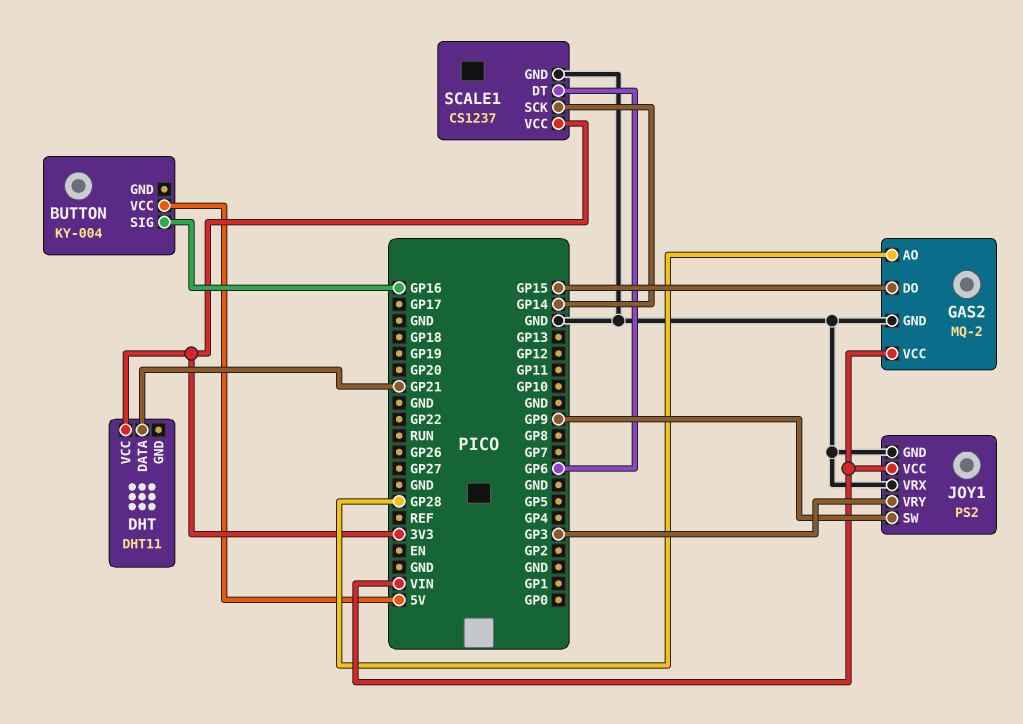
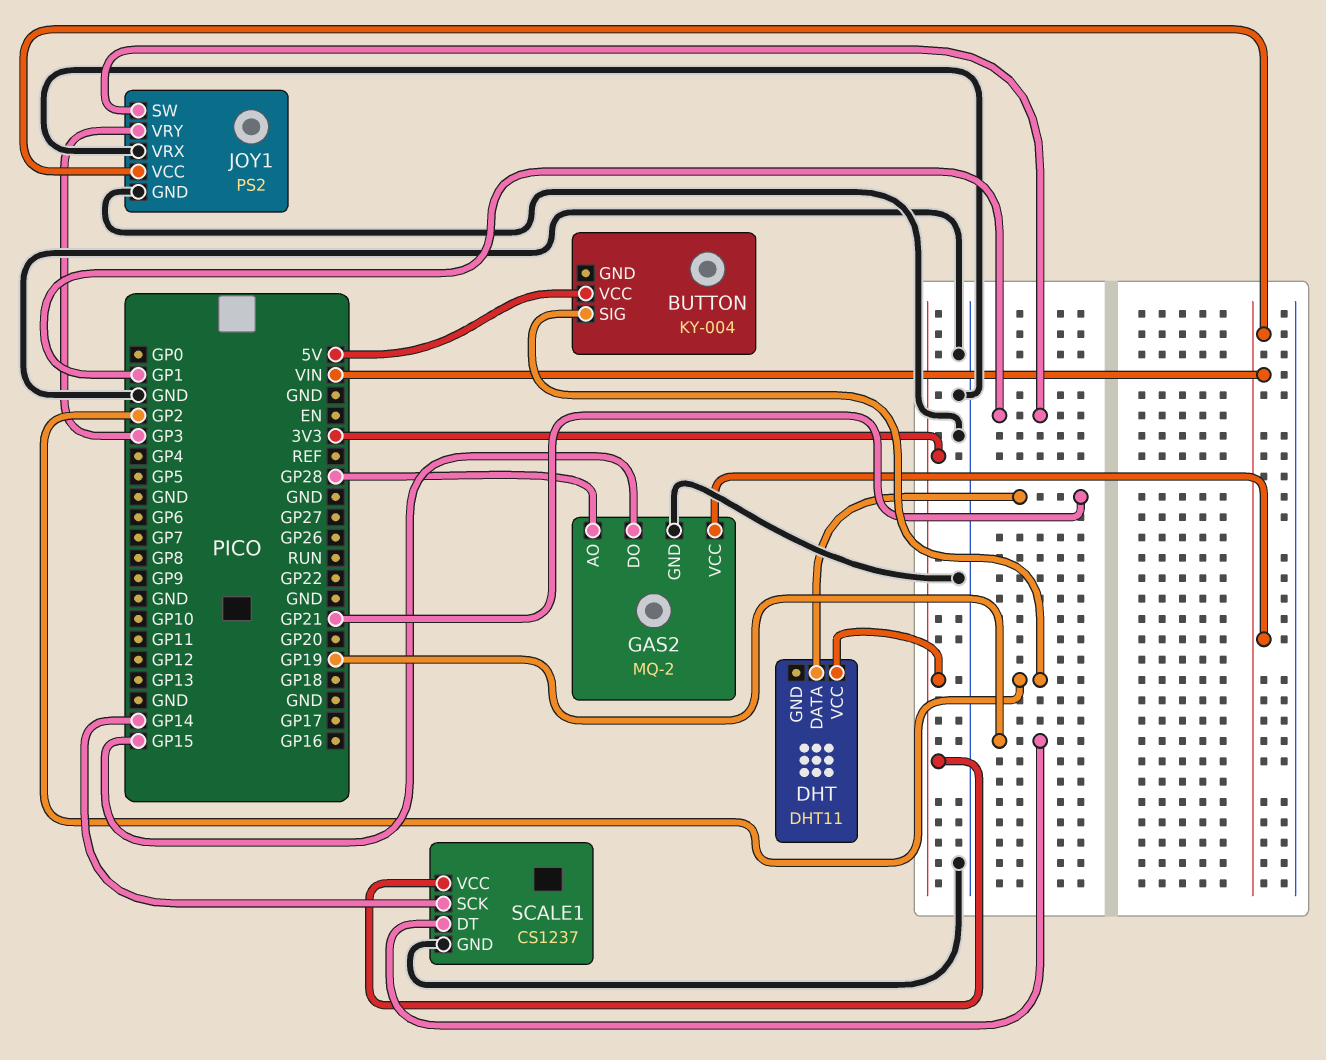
BUTTON pin SIG: GP16 -> GP2
JOY1 pin SW: GP9 -> GP1
SCALE1 pin DT: GP6 -> GP19

